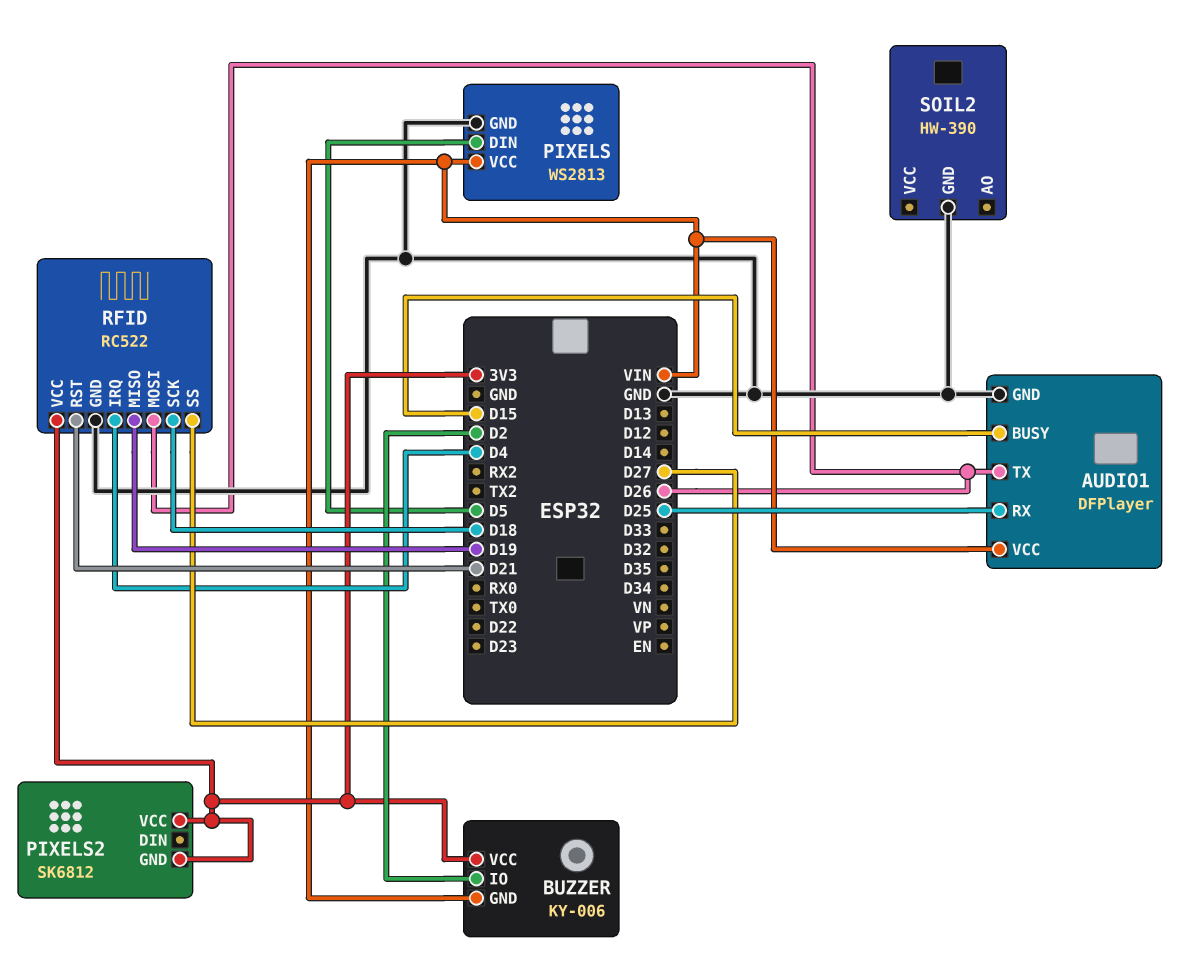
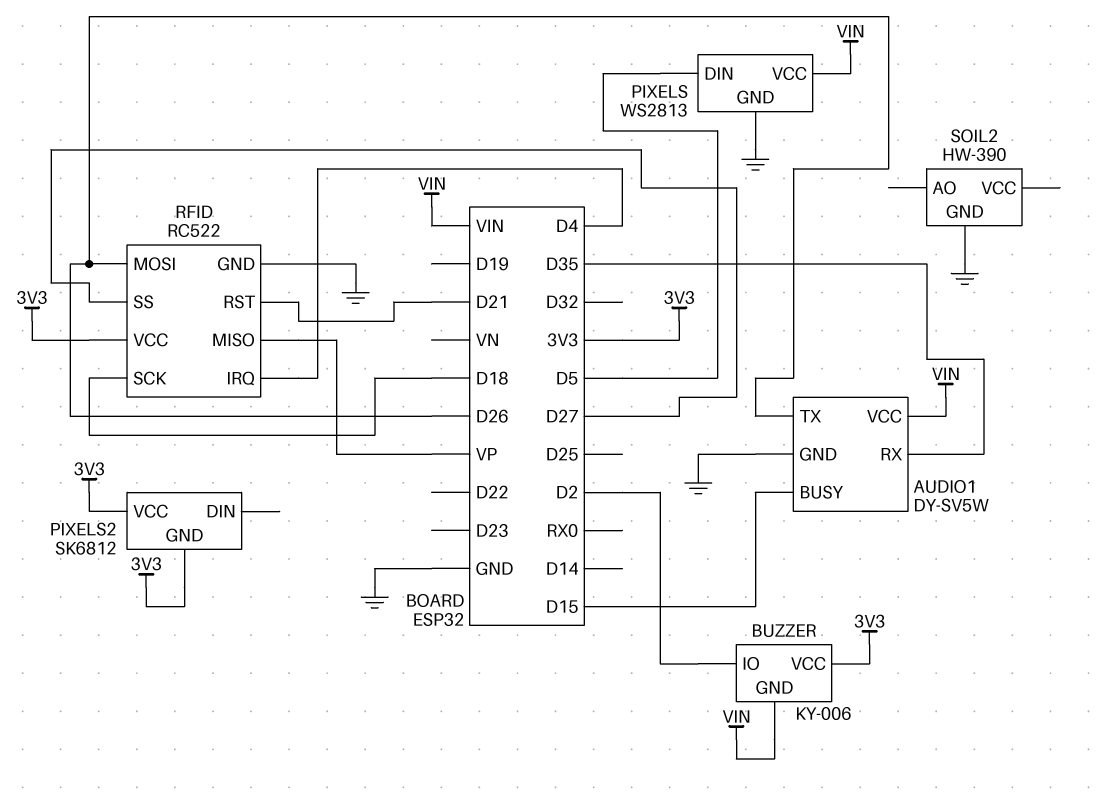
AUDIO1: DFPlayer -> DY-SV5W
AUDIO1 pin RX: D25 -> D35
RFID pin MISO: D19 -> VP

